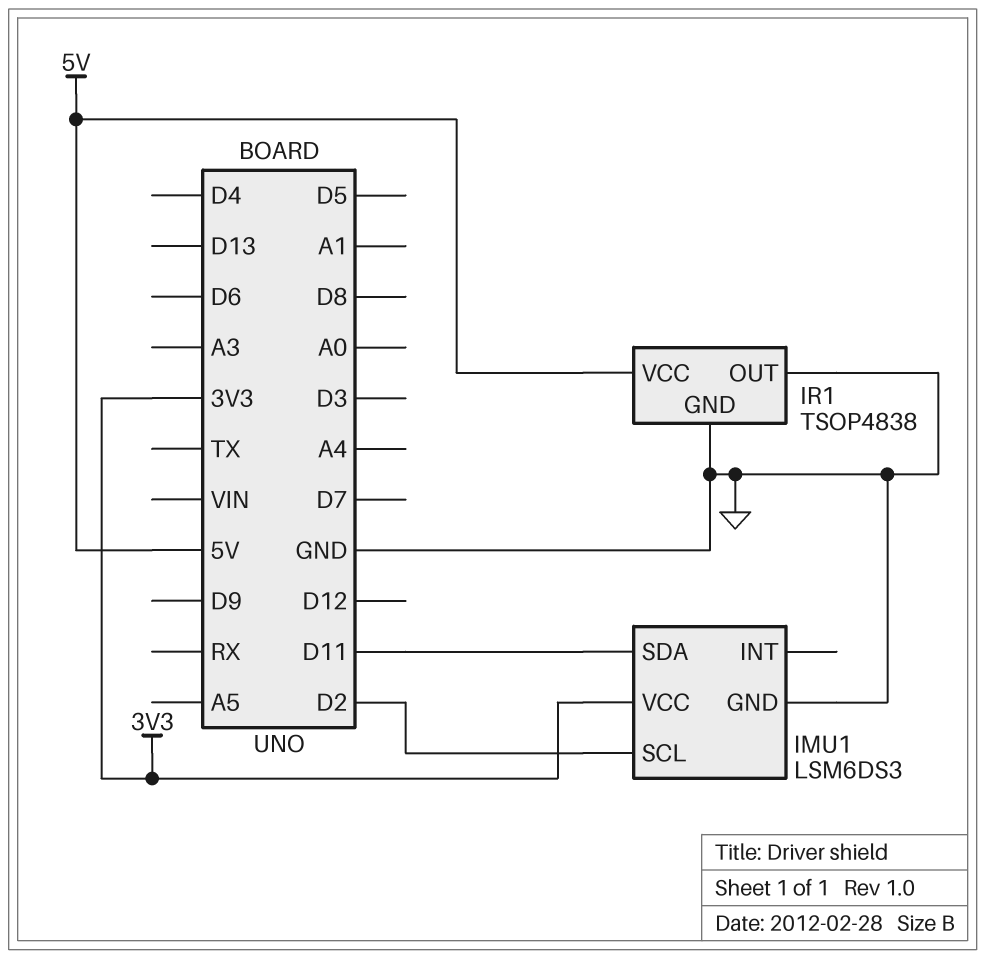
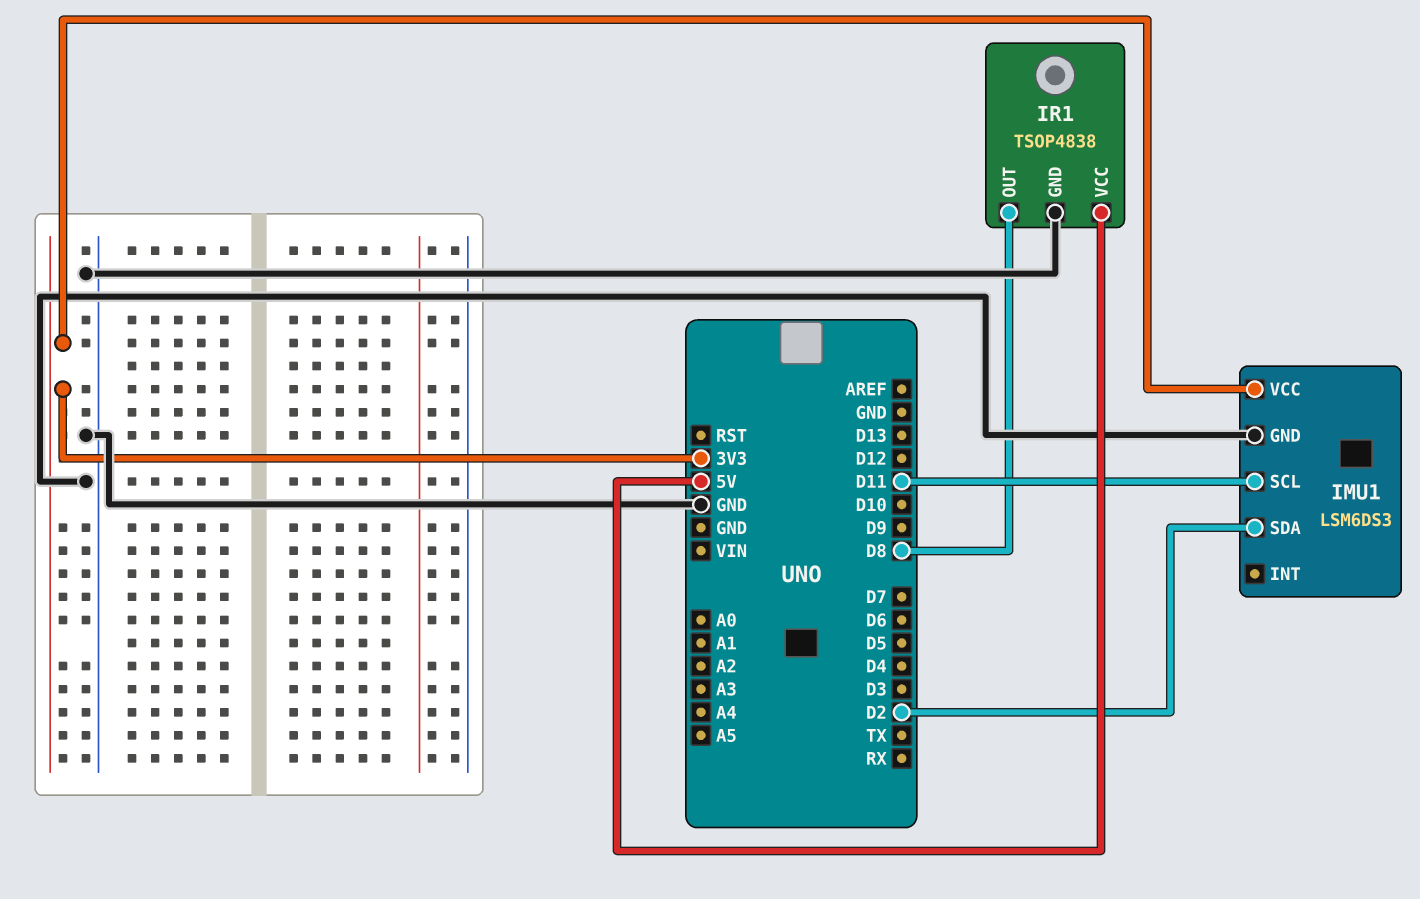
IMU1 pin SCL: D2 -> D11
IMU1 pin SDA: D11 -> D2
IR1 pin OUT: GND -> D8

